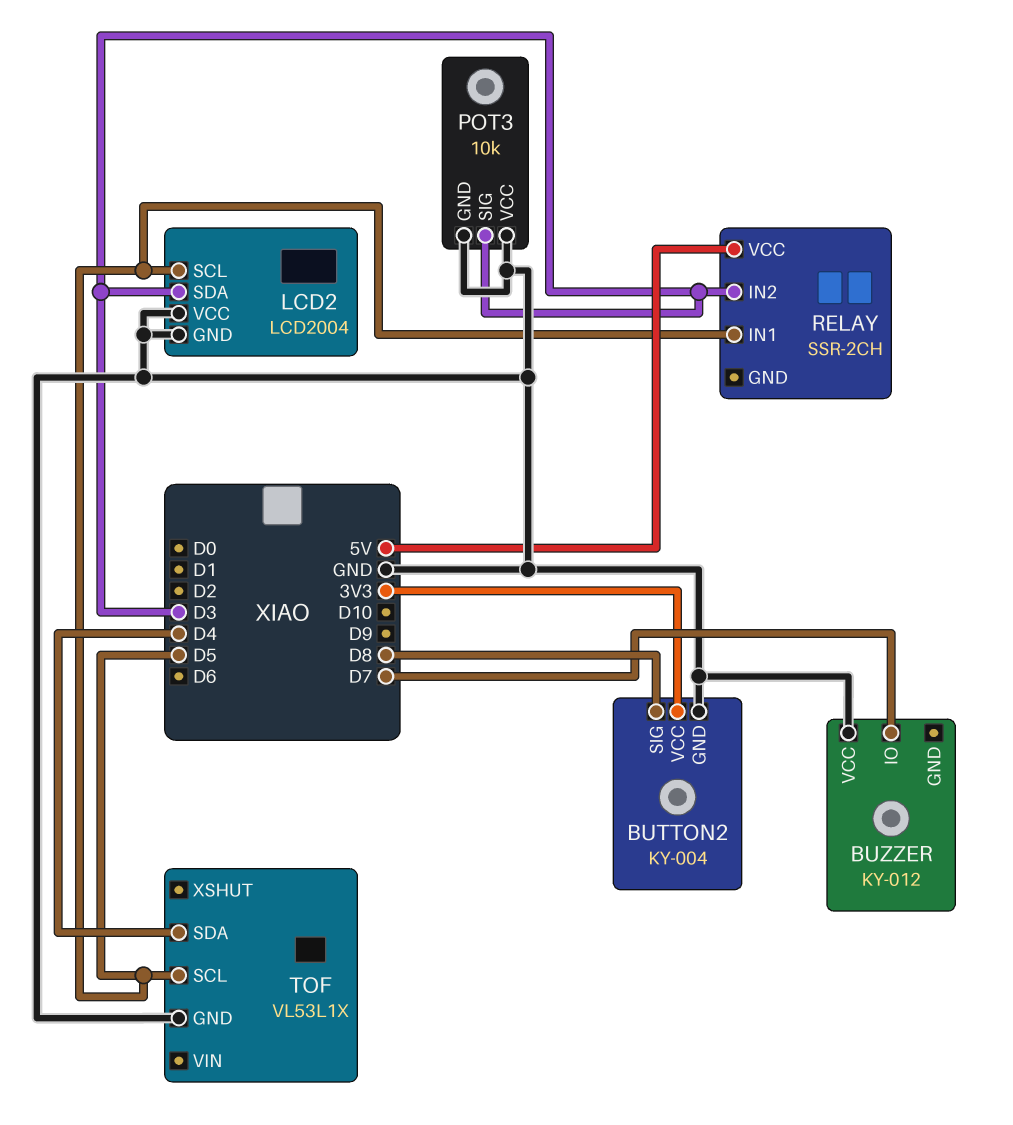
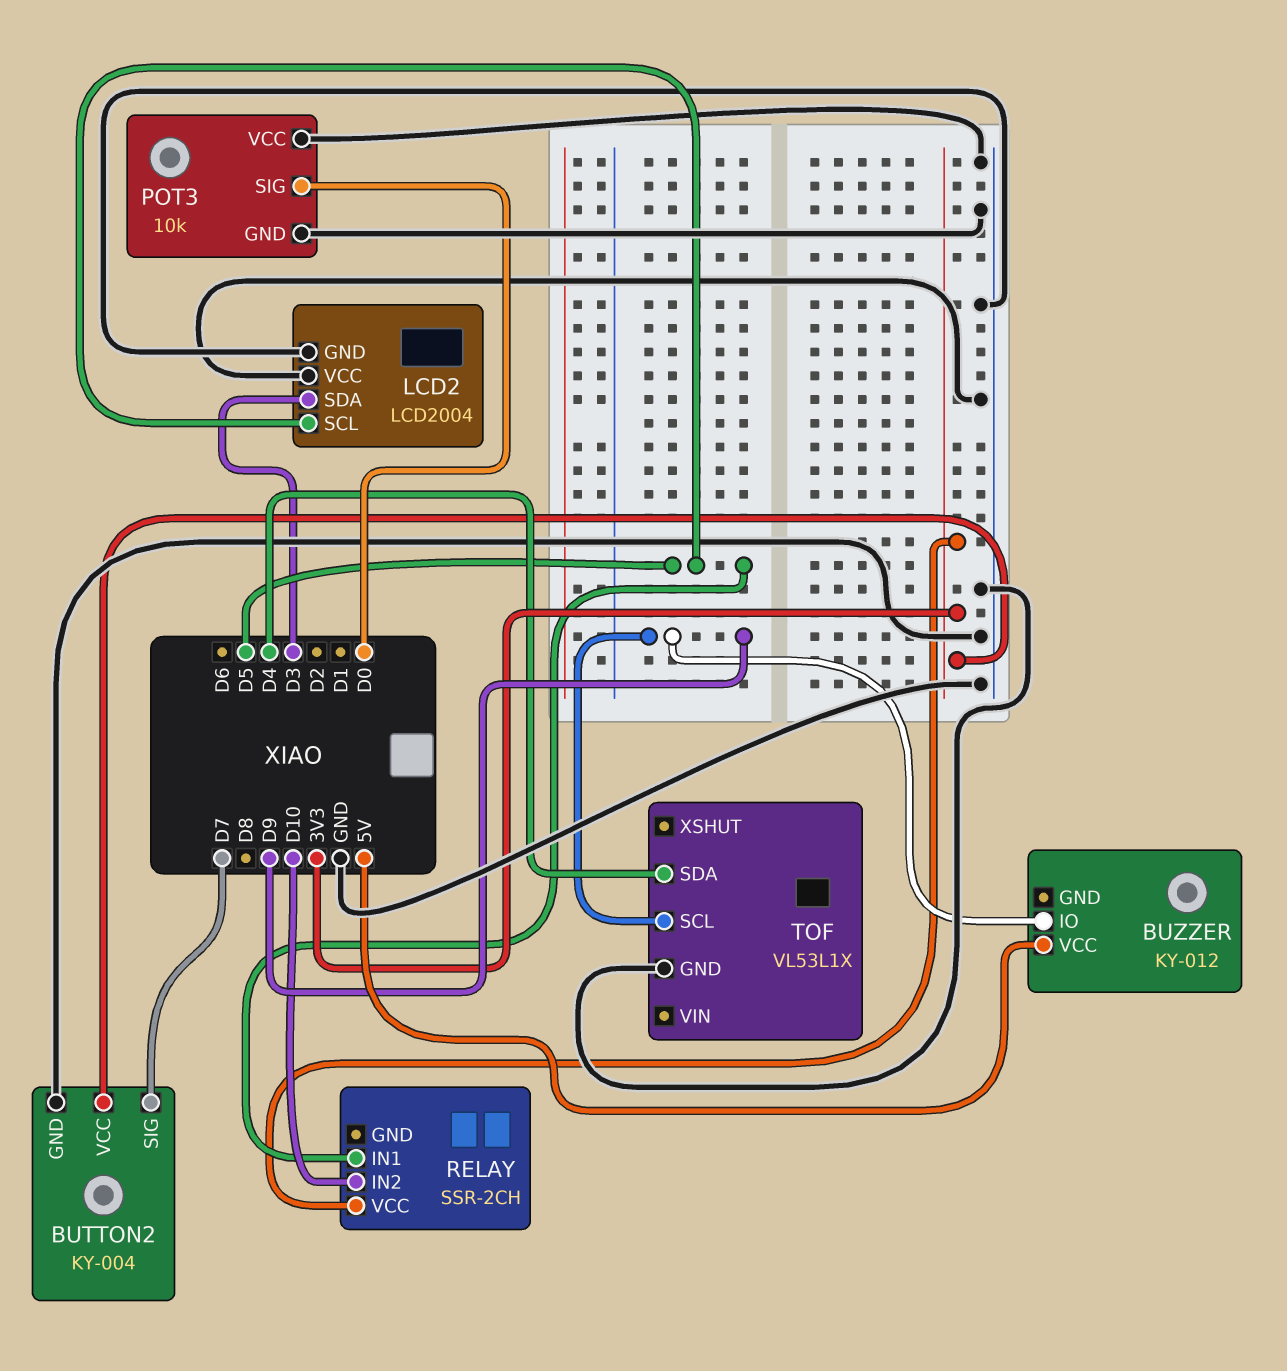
BUTTON2 pin SIG: D8 -> D7
BUZZER pin IO: D7 -> D9
BUZZER pin VCC: GND -> 5V
POT3 pin SIG: D3 -> D0
RELAY pin IN2: D3 -> D10
RELAY pin VCC: 5V -> 3V3
TOF pin SCL: D5 -> D9

